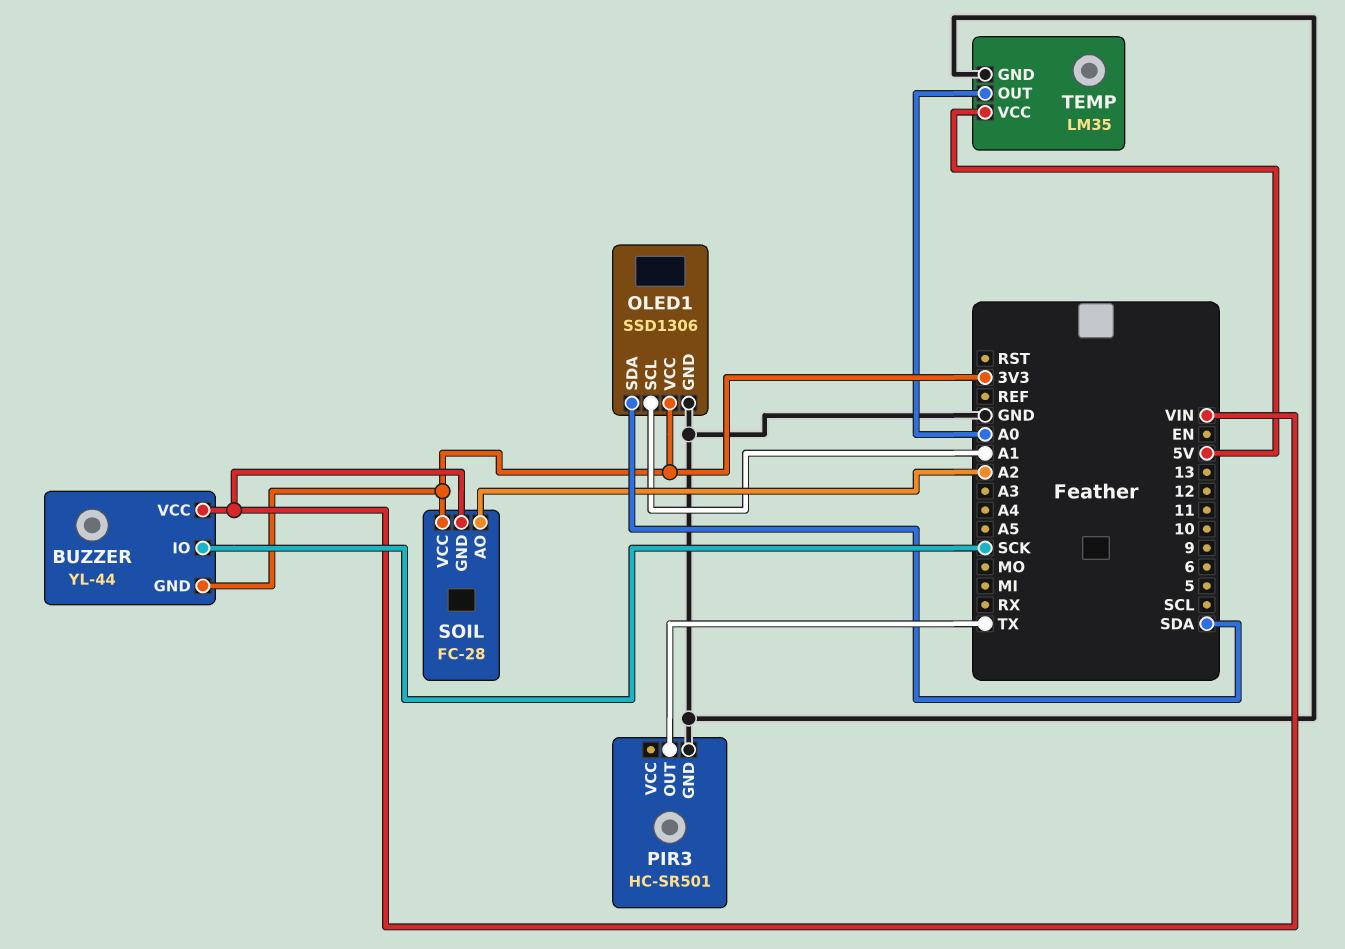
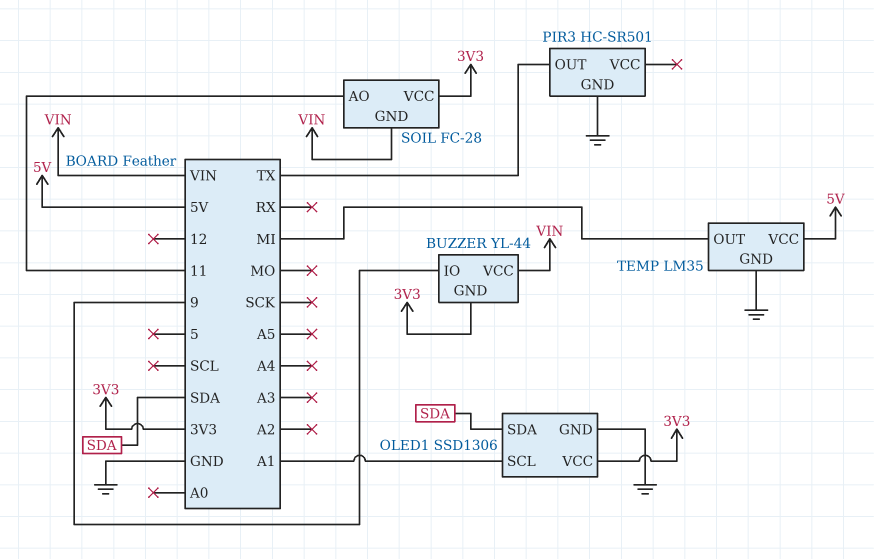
BUZZER pin IO: SCK -> 9
SOIL pin AO: A2 -> 11
TEMP pin OUT: A0 -> MI

